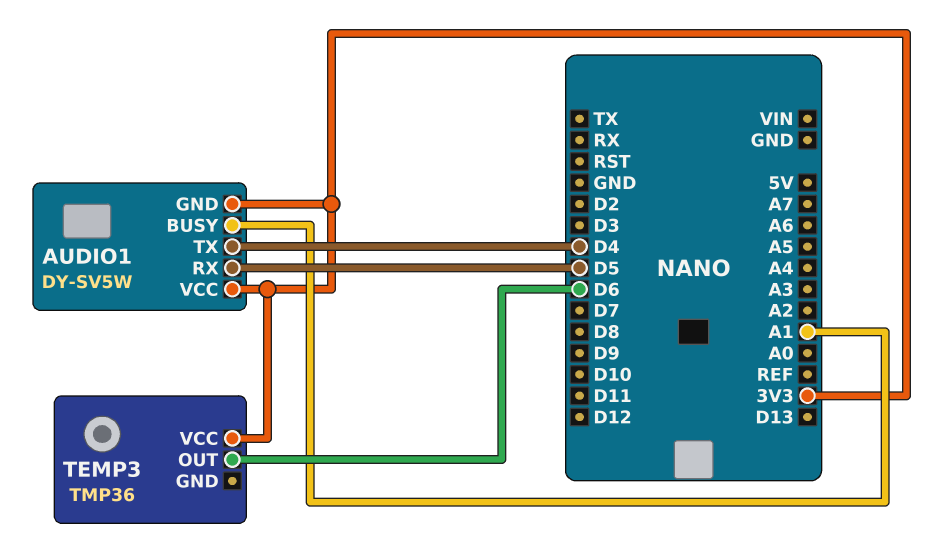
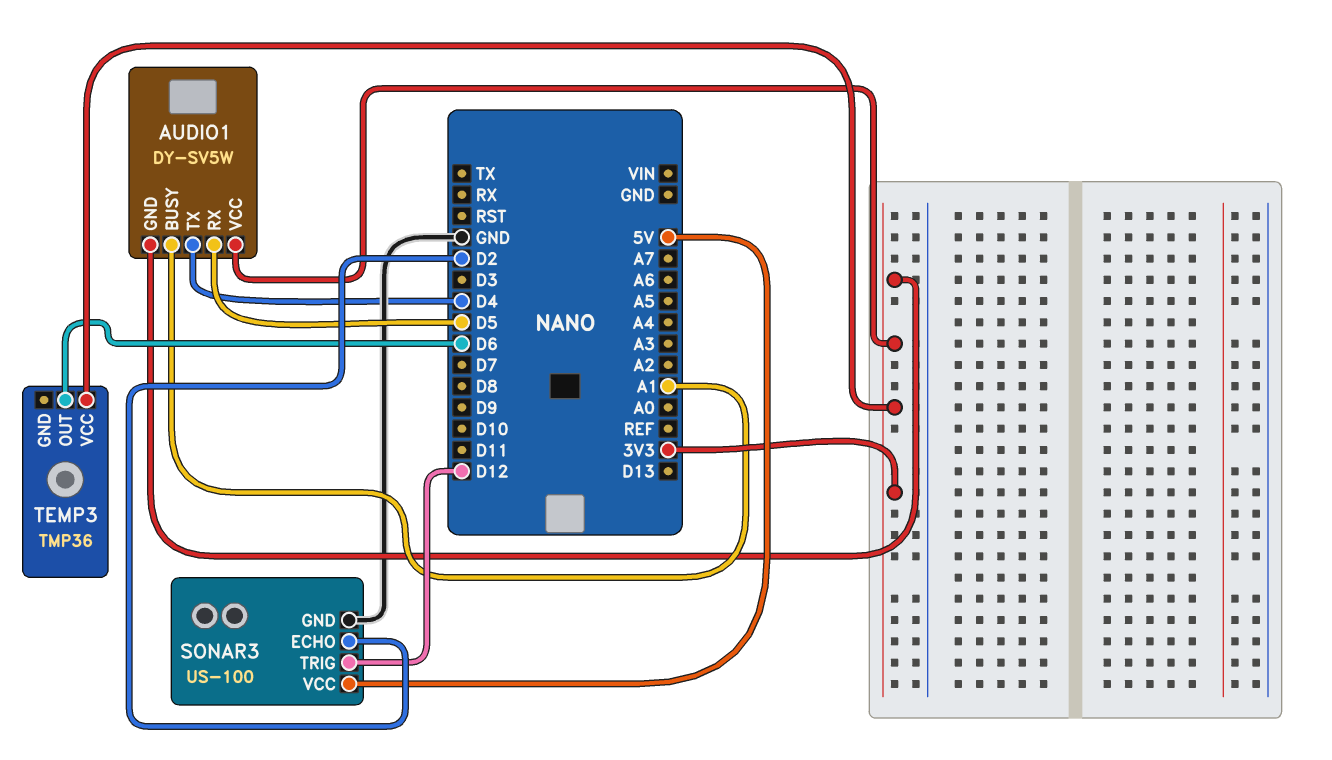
SONAR3: none -> US-100
SONAR3 pin ECHO: none -> D2
SONAR3 pin GND: none -> GND
SONAR3 pin TRIG: none -> D12
SONAR3 pin VCC: none -> 5V

